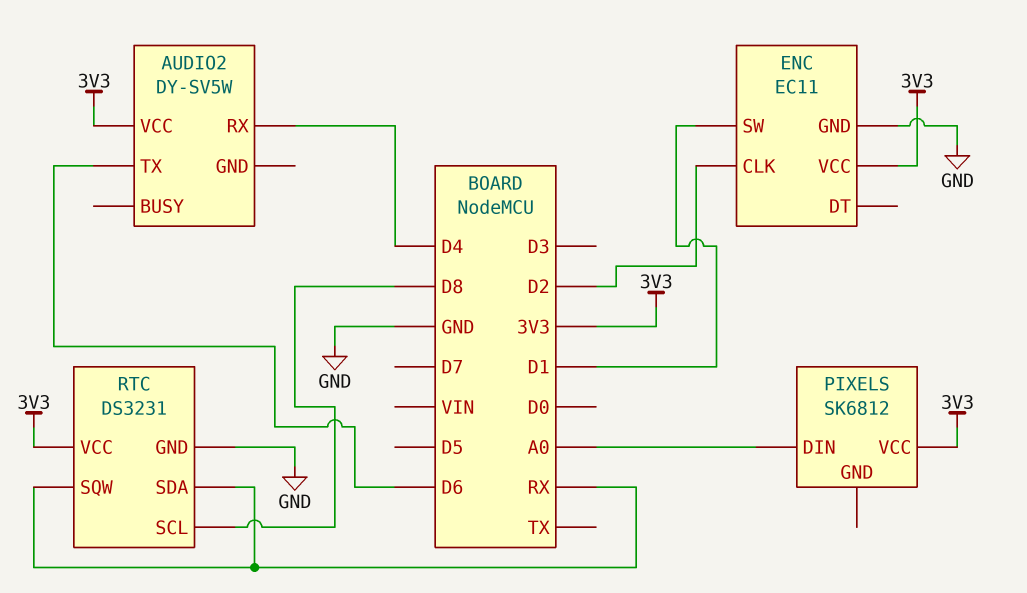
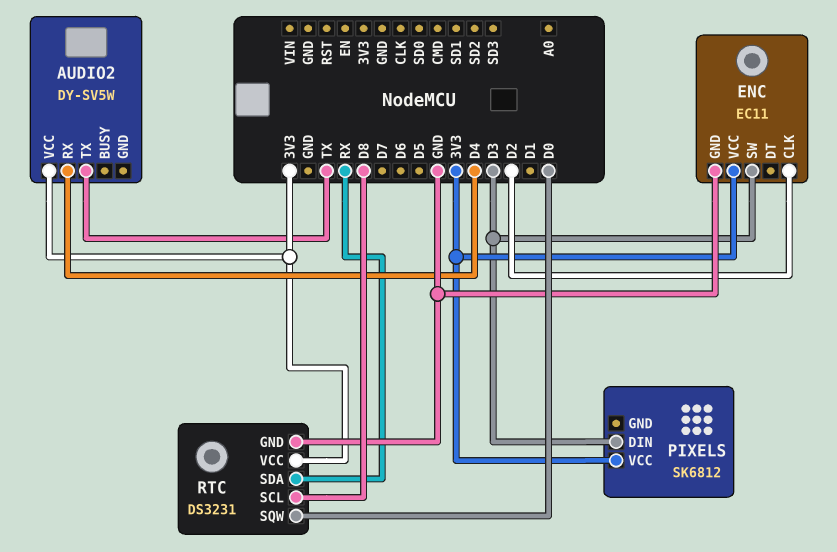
AUDIO2 pin TX: D6 -> TX
ENC pin SW: D1 -> D3
PIXELS pin DIN: A0 -> D3
RTC pin SQW: RX -> D0

